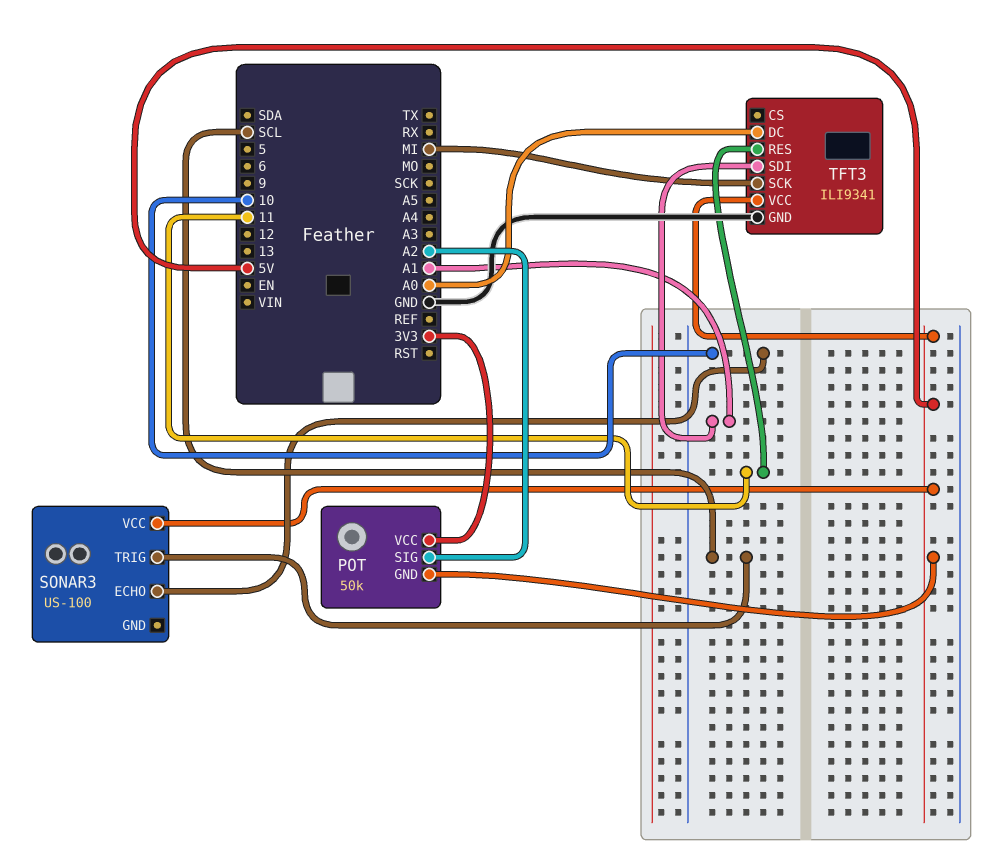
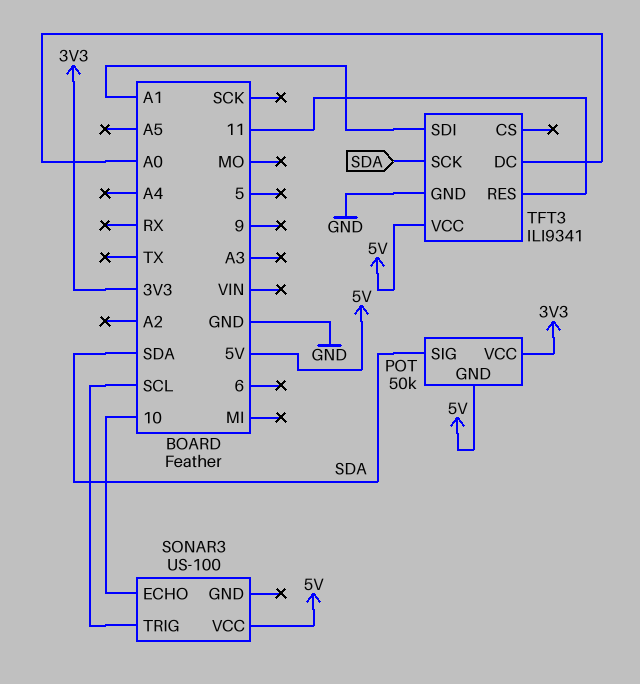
POT pin SIG: A2 -> SDA
TFT3 pin SCK: MI -> SDA

